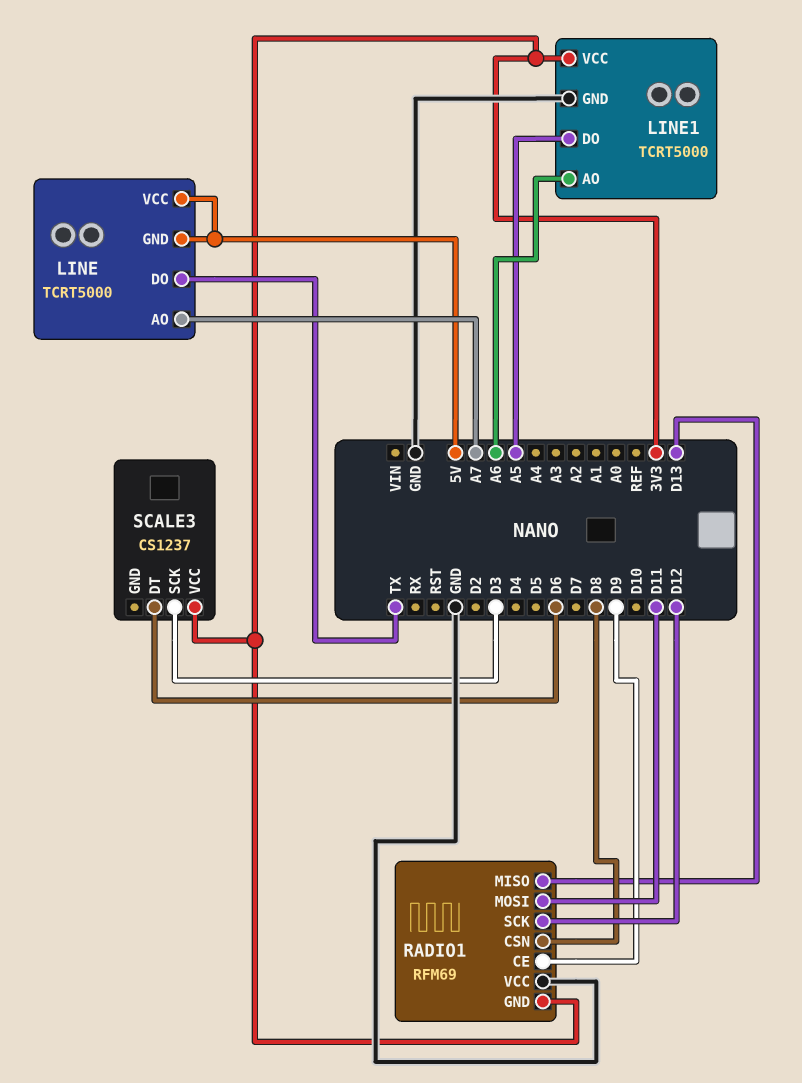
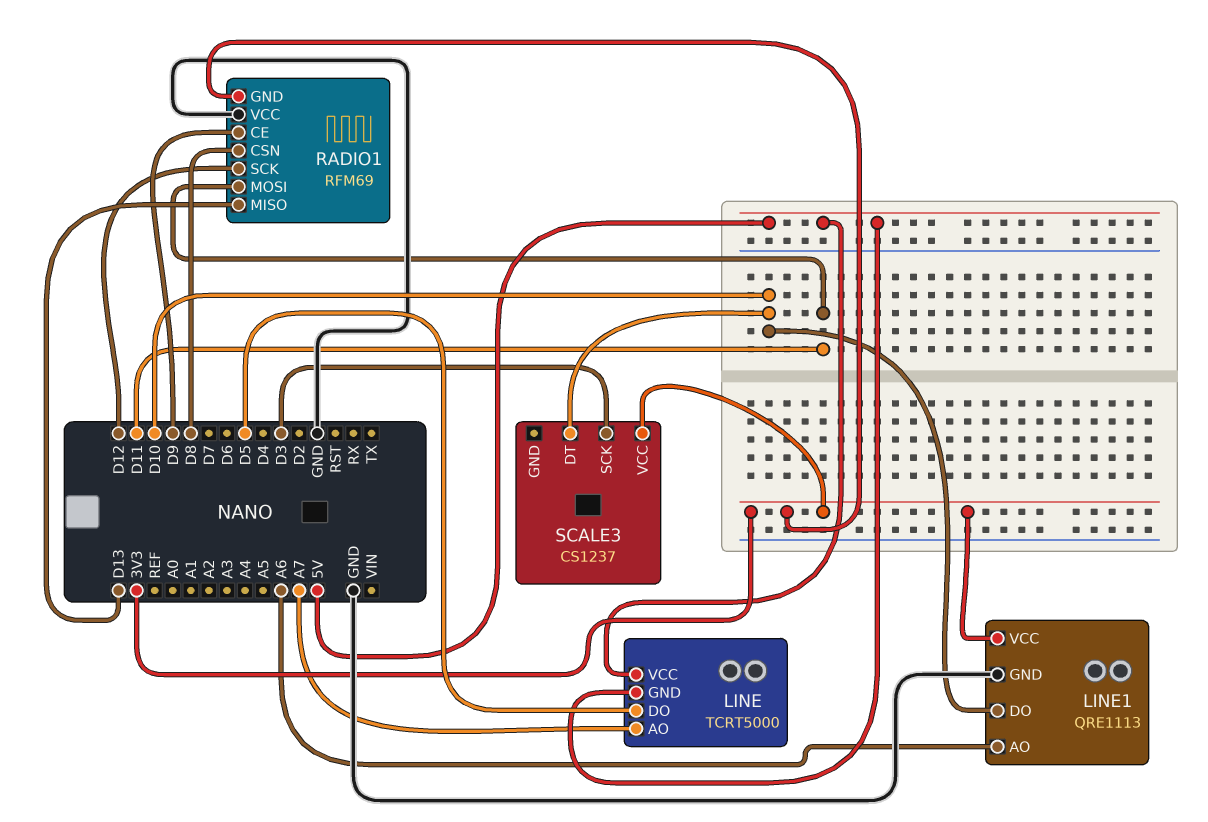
LINE pin DO: TX -> D5
LINE1: TCRT5000 -> QRE1113
LINE1 pin DO: A5 -> D10
SCALE3 pin DT: D6 -> D10

